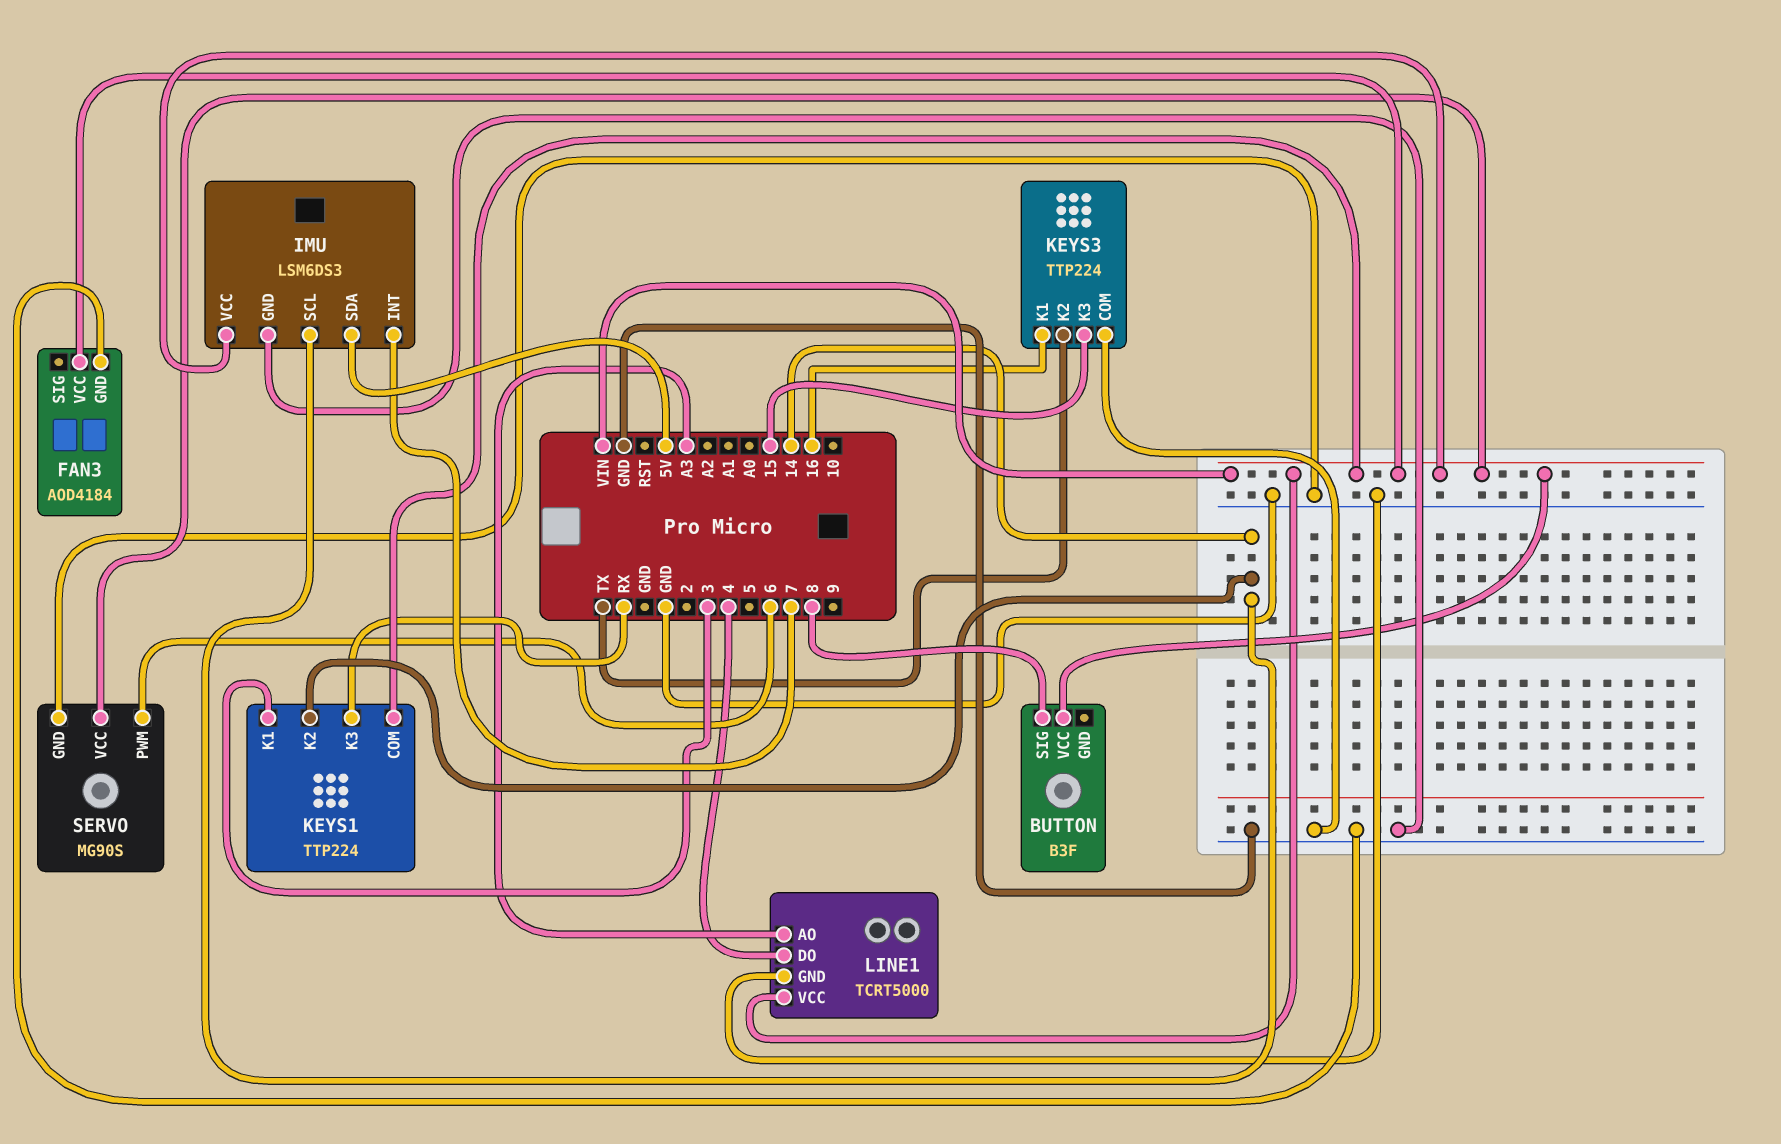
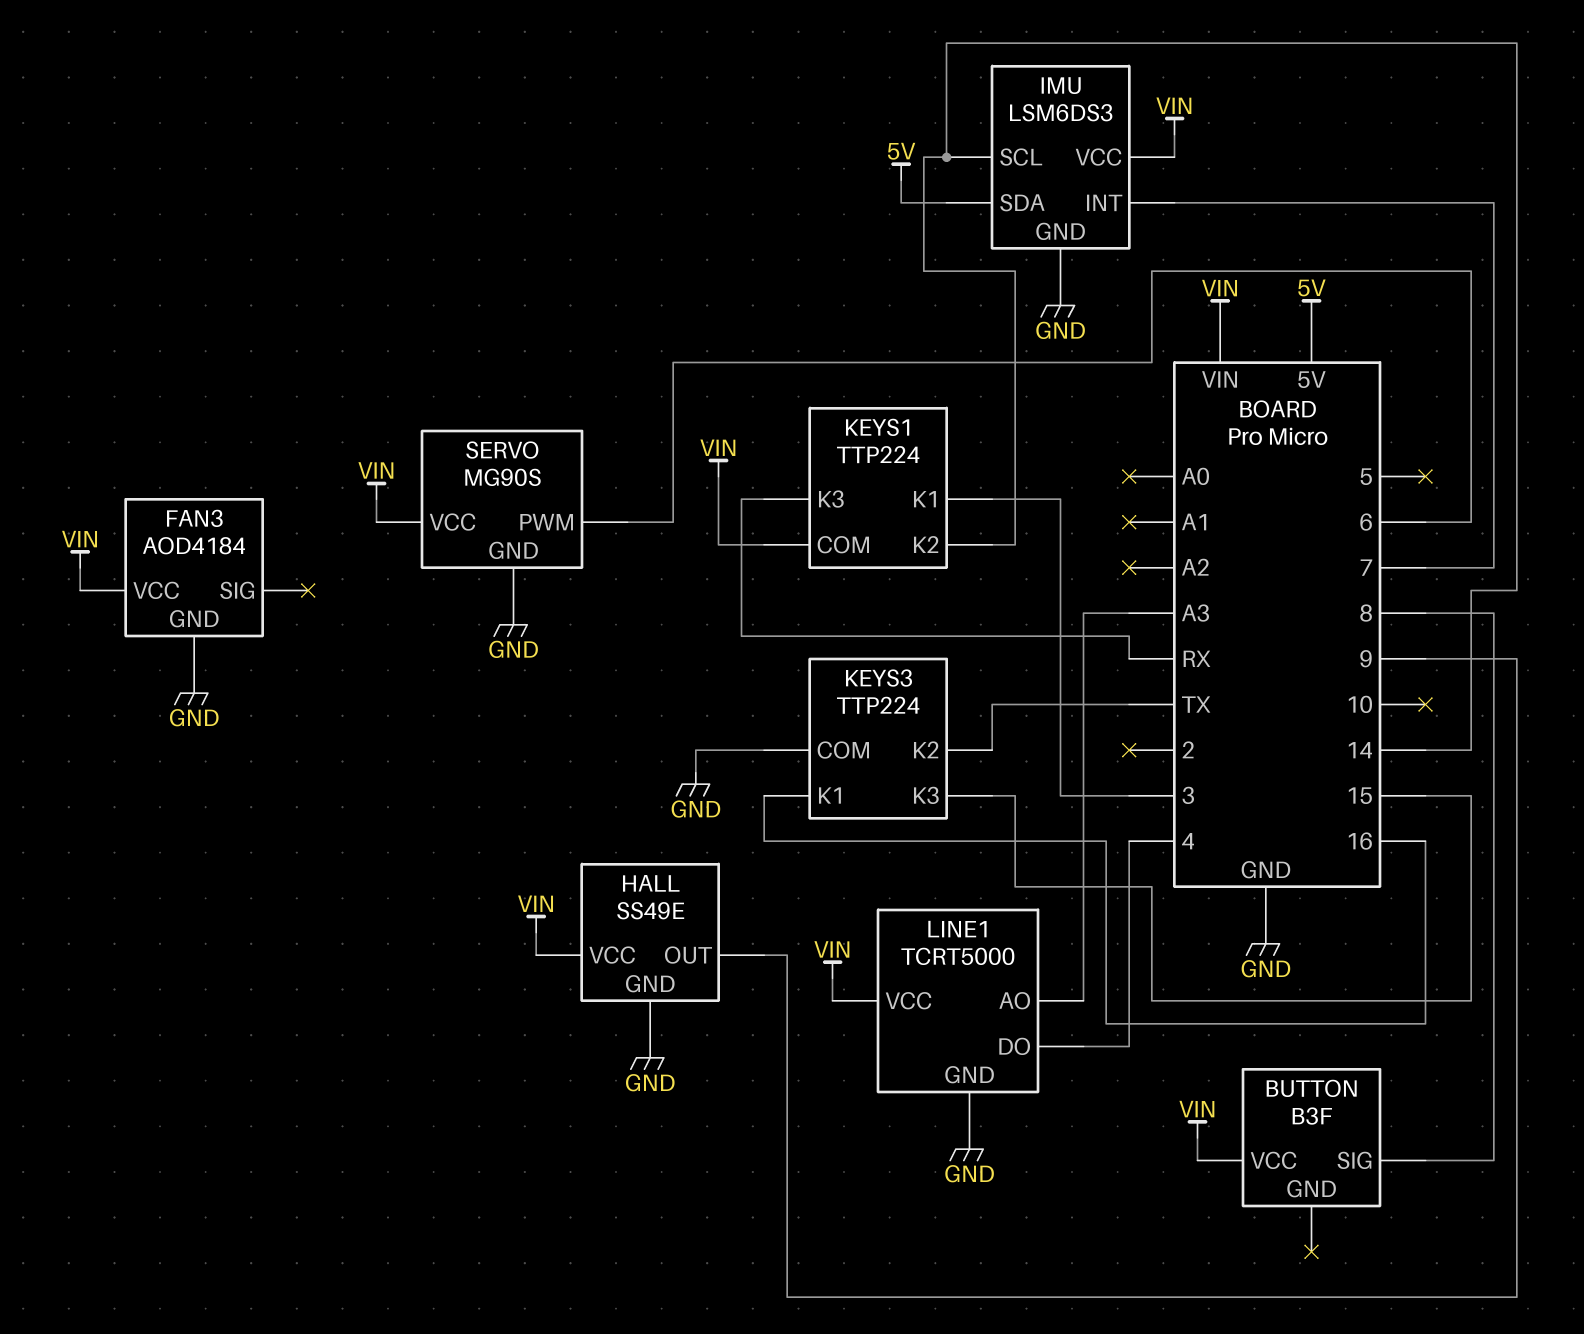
HALL: none -> SS49E
HALL pin GND: none -> GND
HALL pin OUT: none -> 9
HALL pin VCC: none -> VIN

